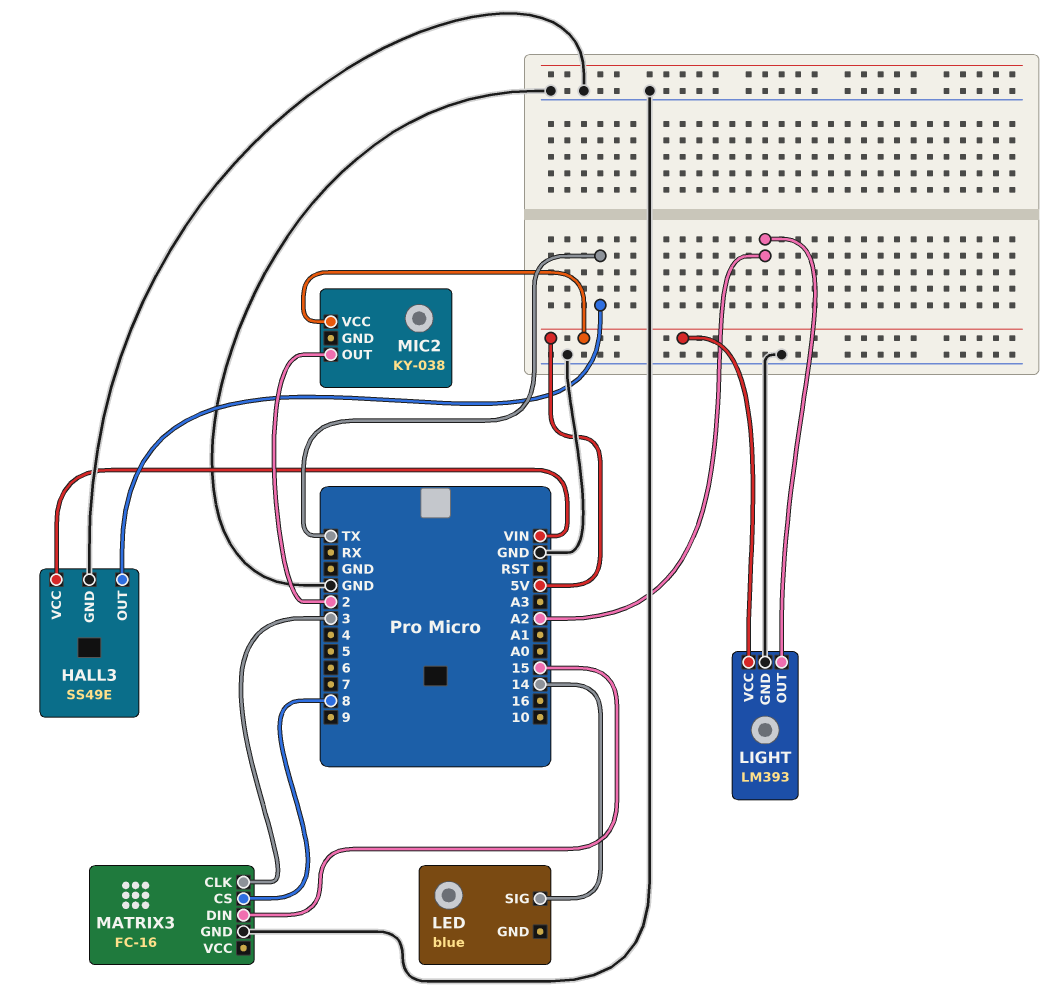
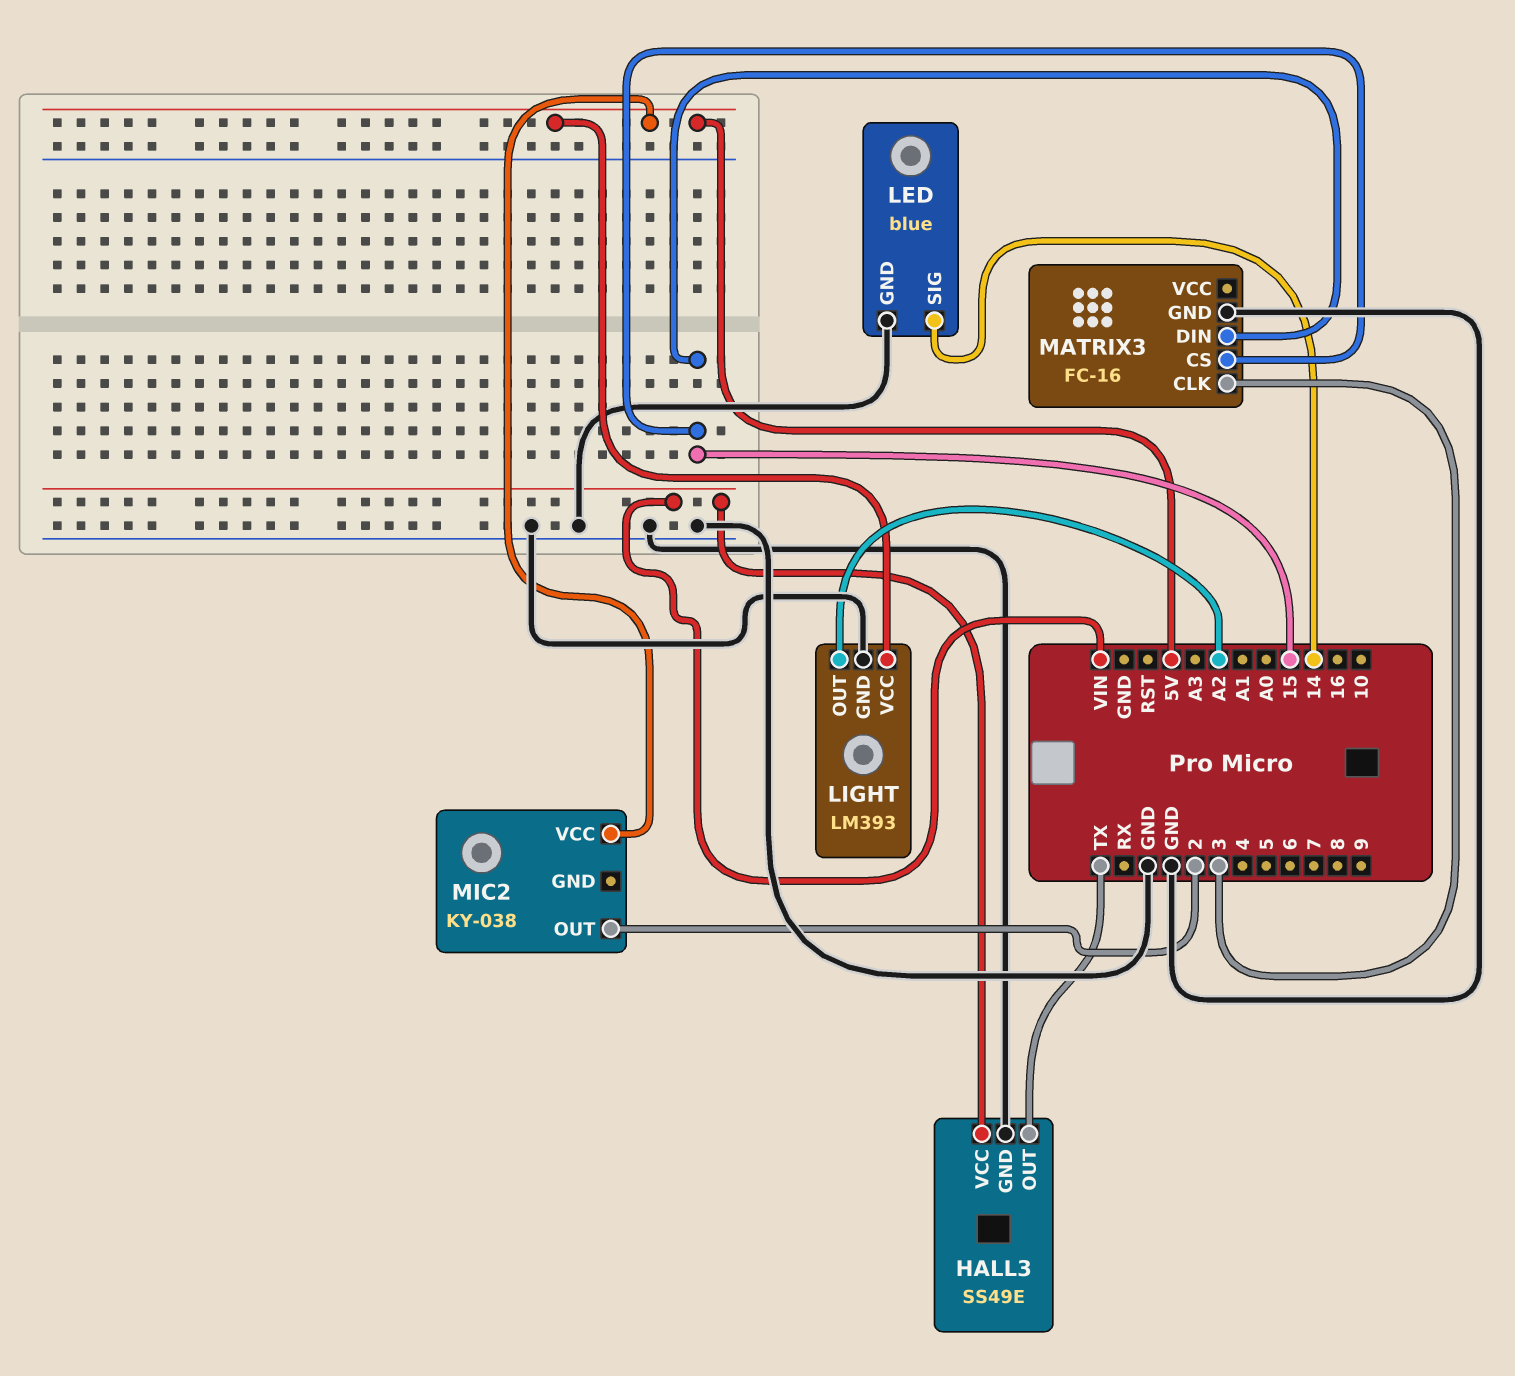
LED pin GND: none -> GND
MATRIX3 pin CS: 8 -> 15

